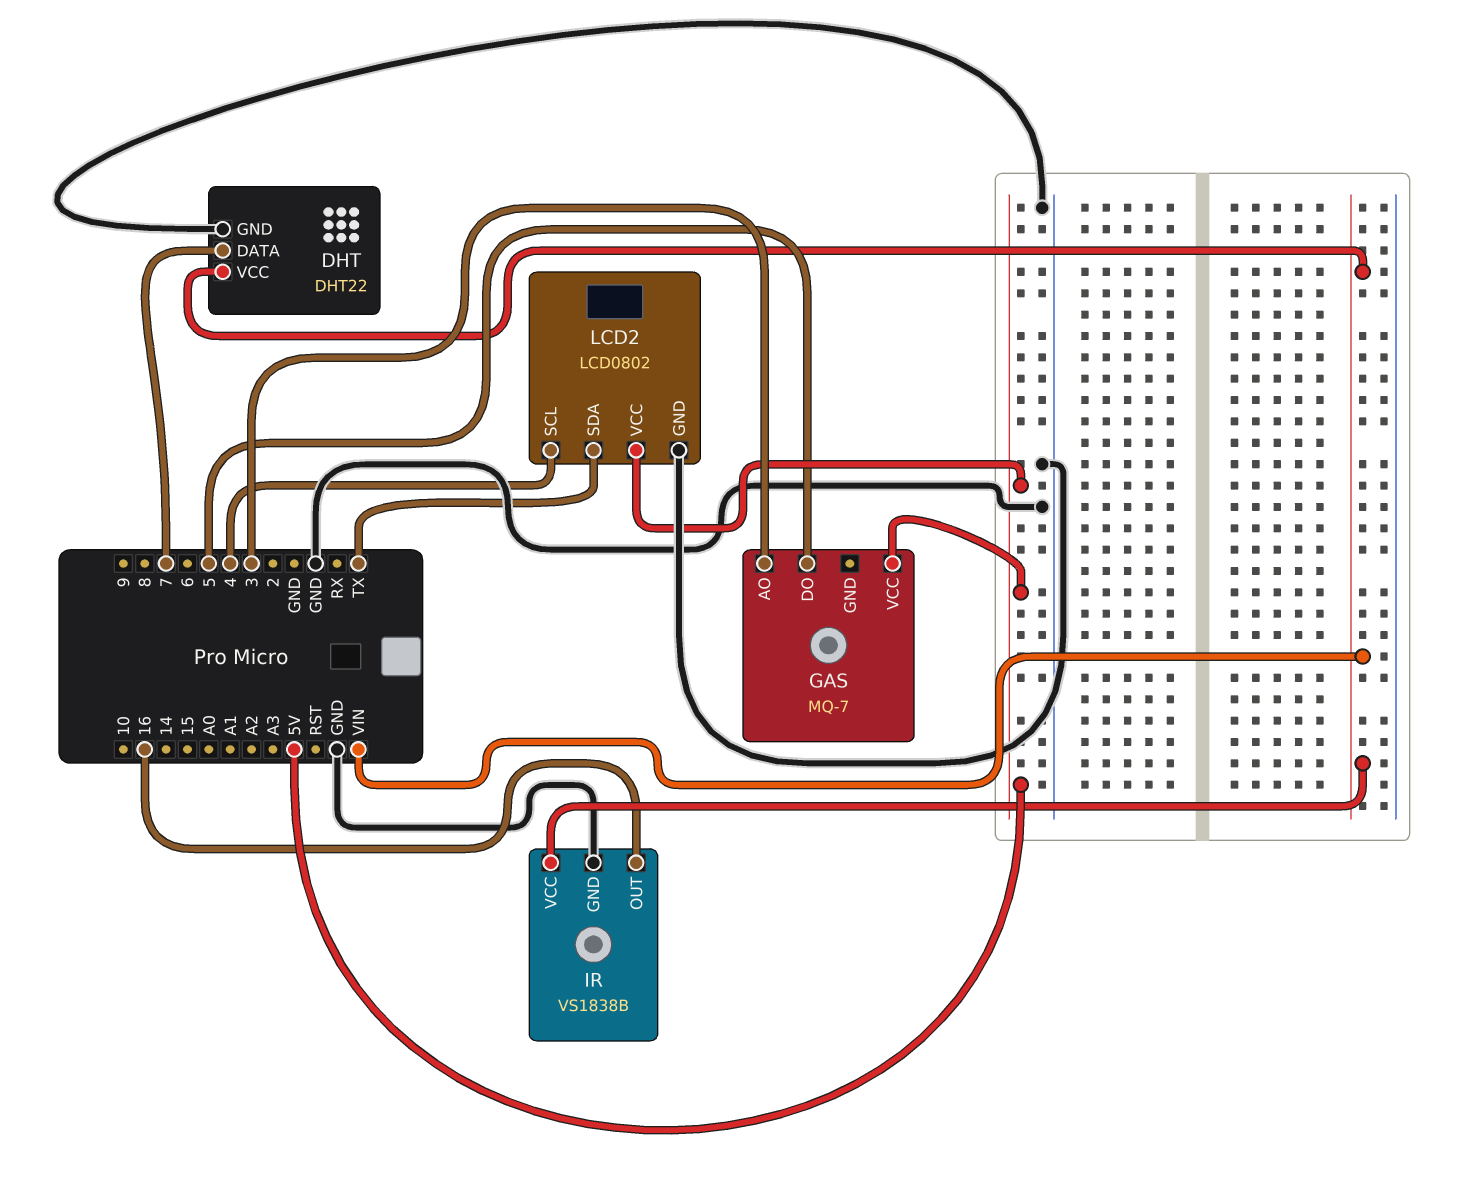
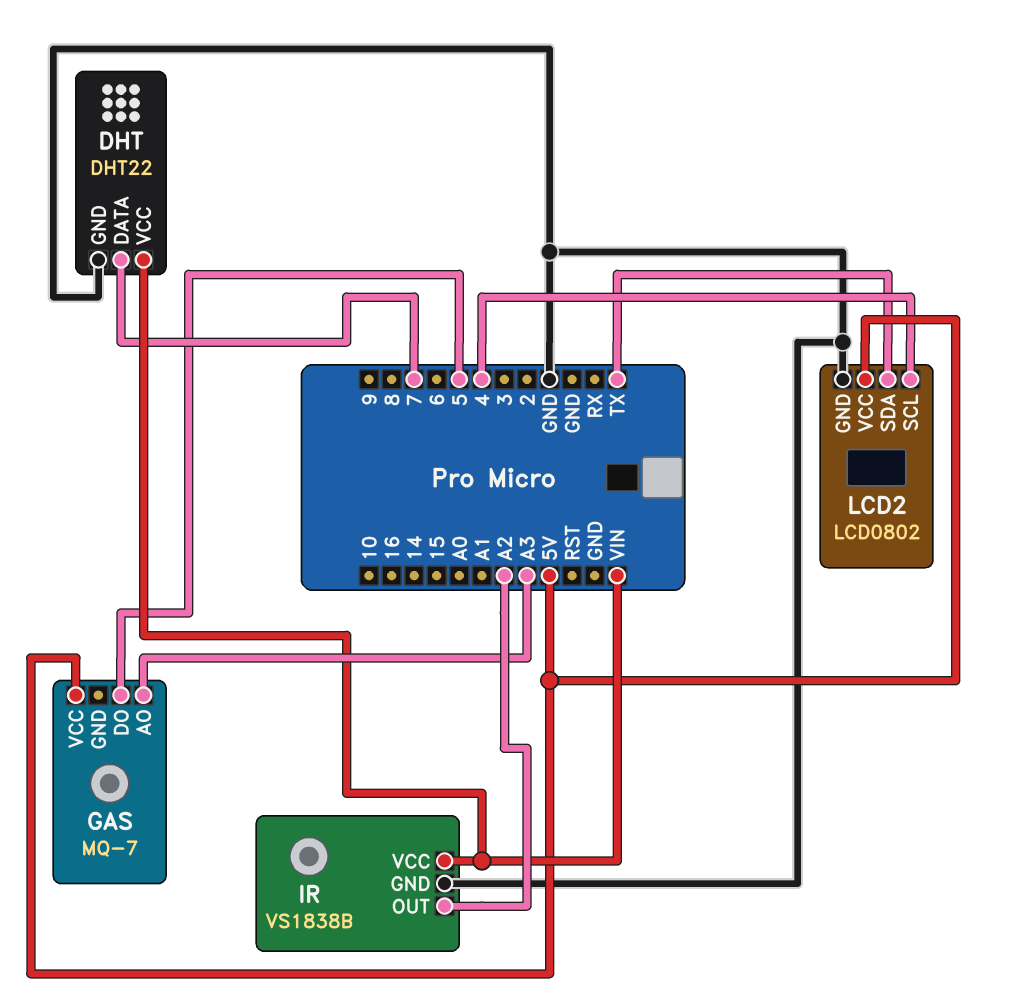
GAS pin AO: 3 -> A3
IR pin OUT: 16 -> A2

